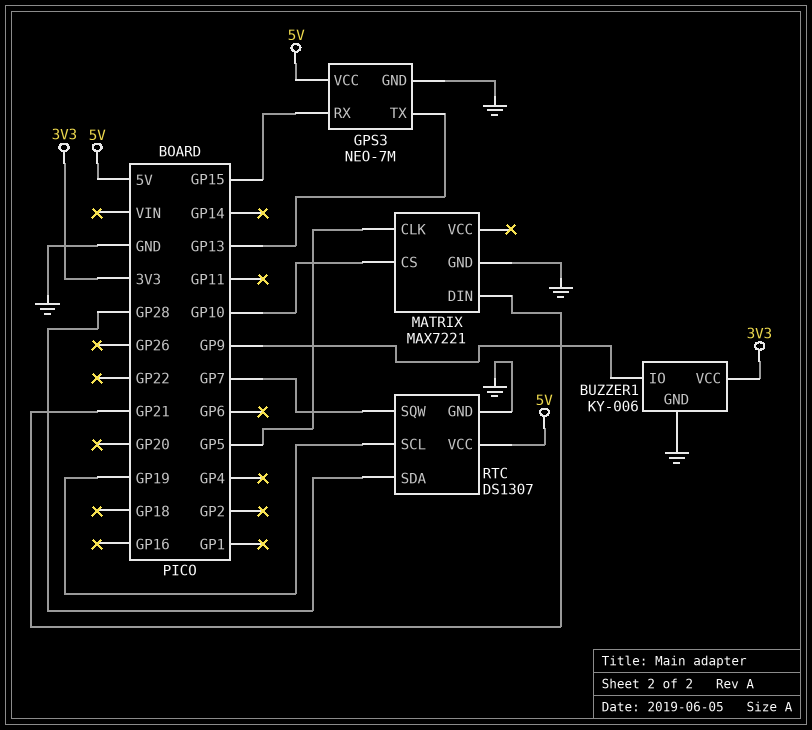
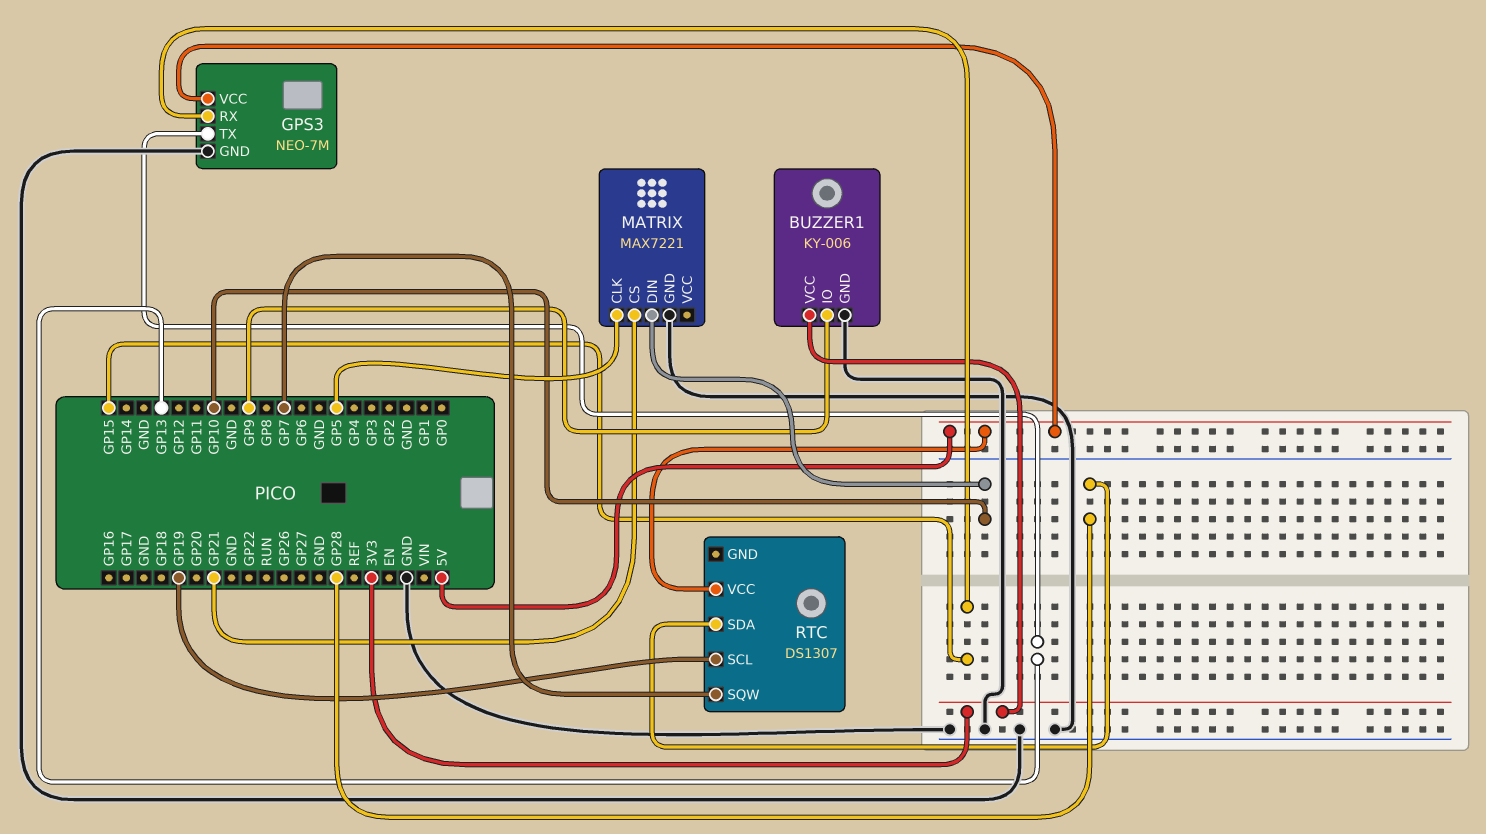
MATRIX pin CS: GP10 -> GP21
MATRIX pin DIN: GP21 -> GP10
RTC pin GND: GND -> none

